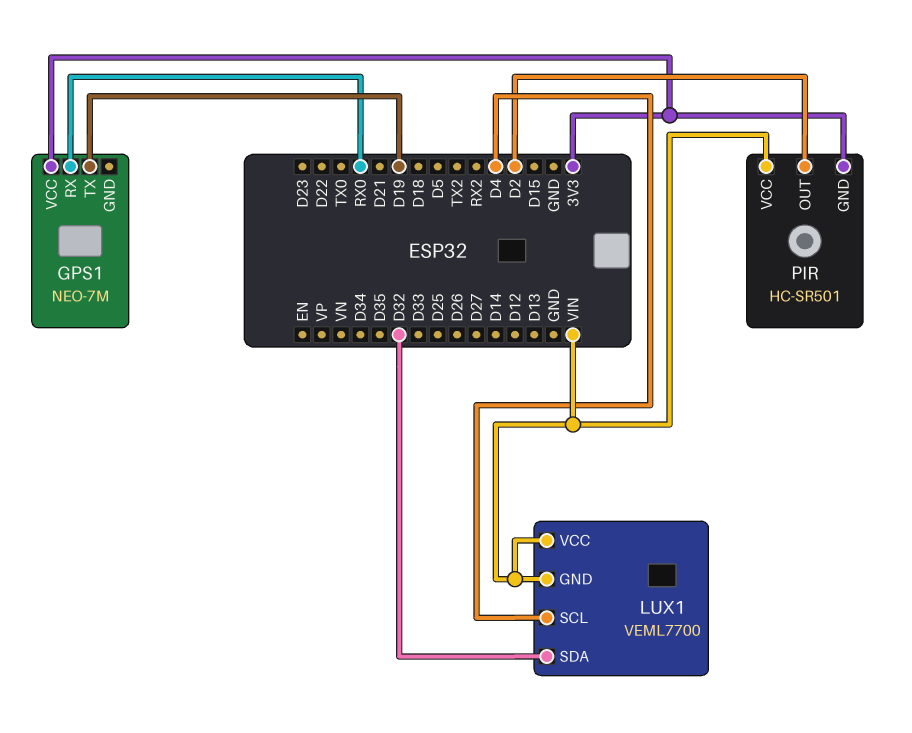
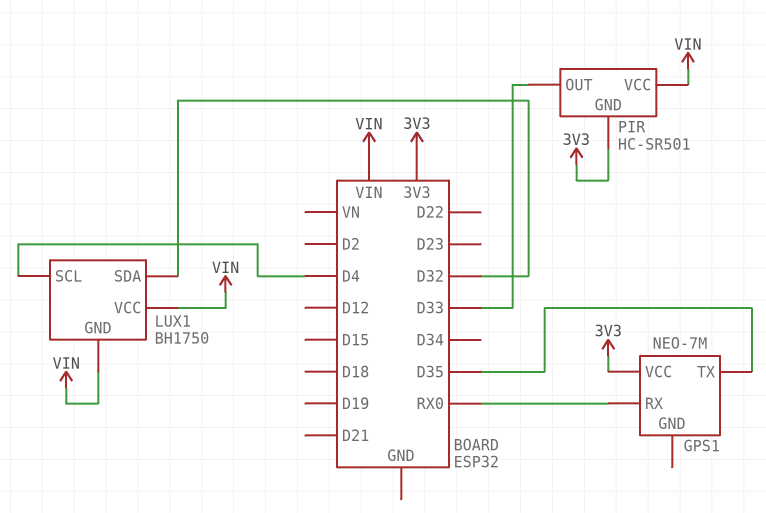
GPS1 pin TX: D19 -> D35
LUX1: VEML7700 -> BH1750
PIR pin OUT: D2 -> D33

